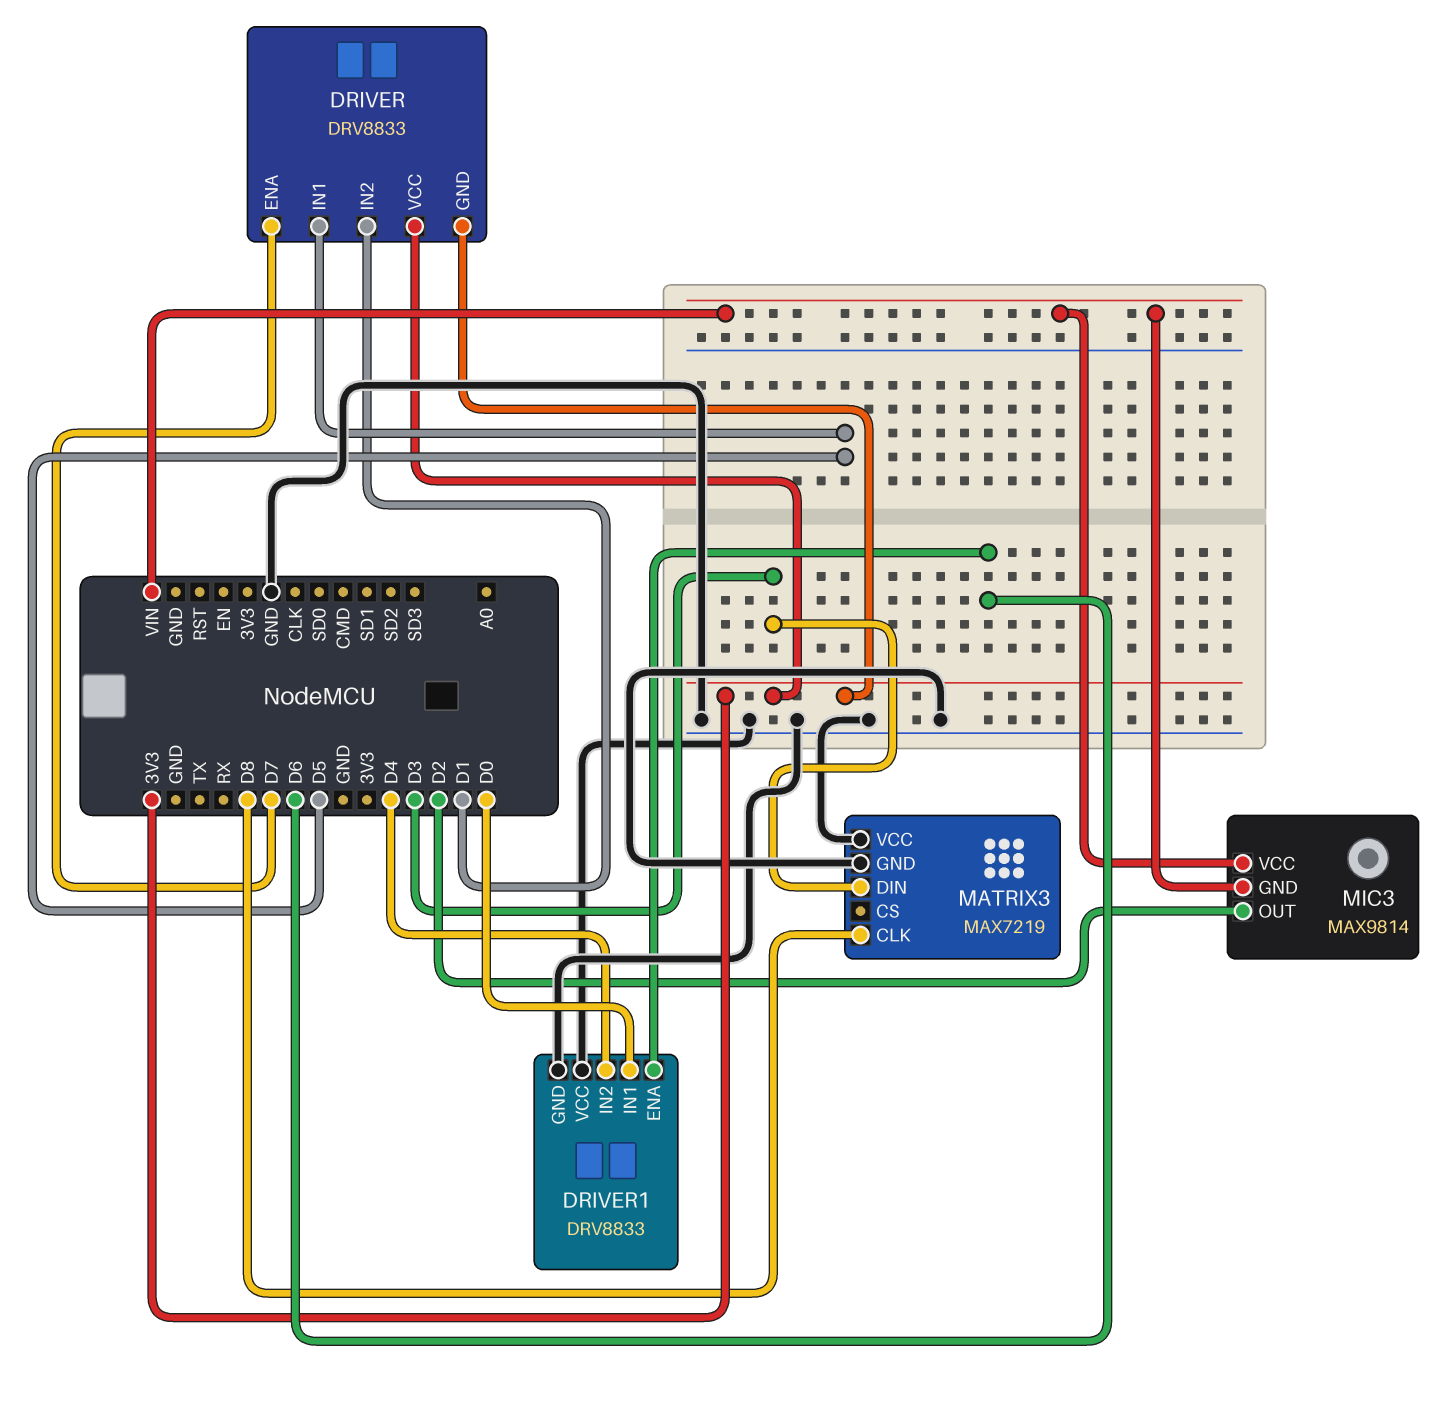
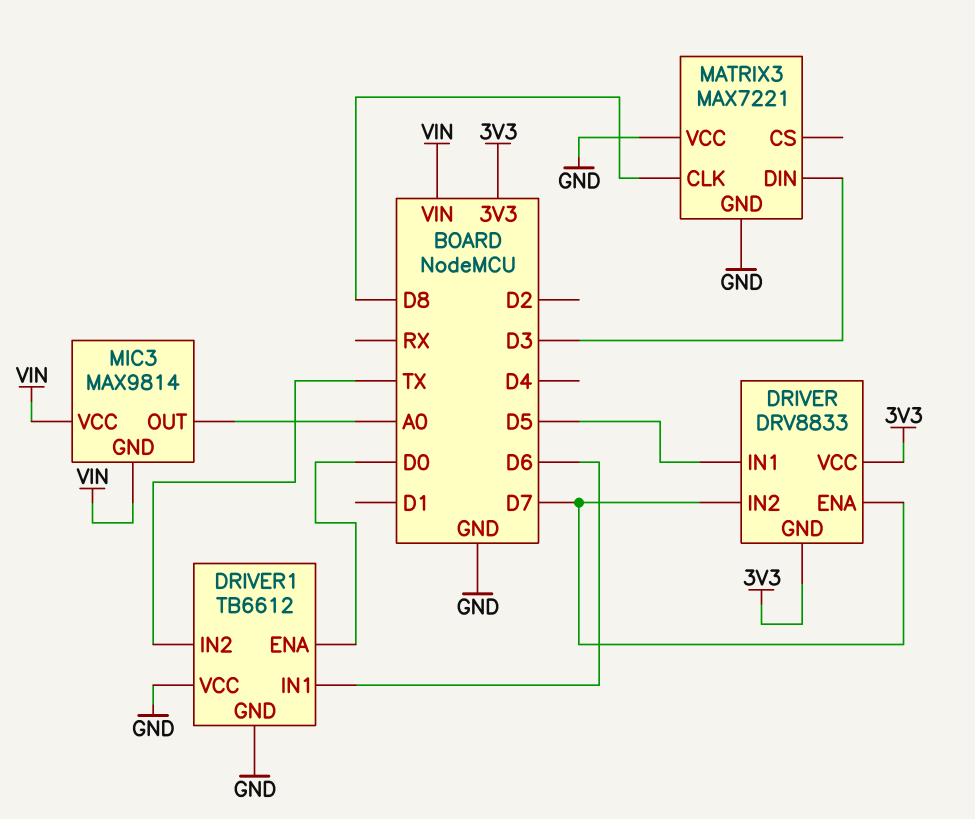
DRIVER pin IN2: D1 -> D7
DRIVER1: DRV8833 -> TB6612
DRIVER1 pin ENA: D6 -> D0
DRIVER1 pin IN1: D0 -> D6
DRIVER1 pin IN2: D4 -> TX
MATRIX3: MAX7219 -> MAX7221
MIC3 pin OUT: D2 -> A0

